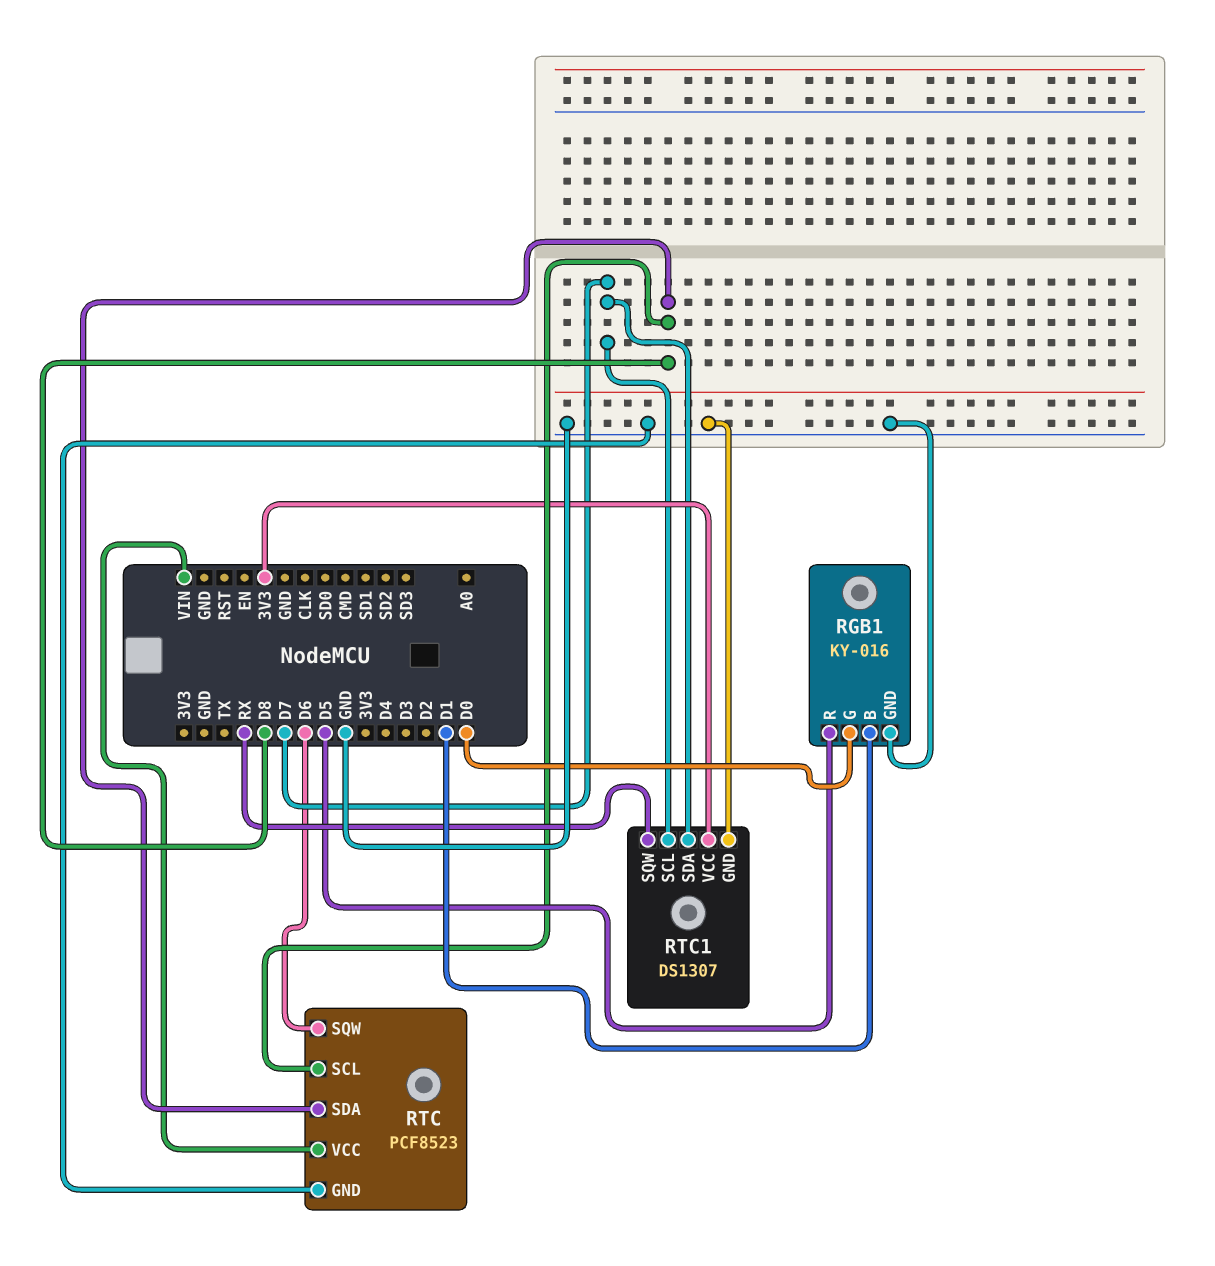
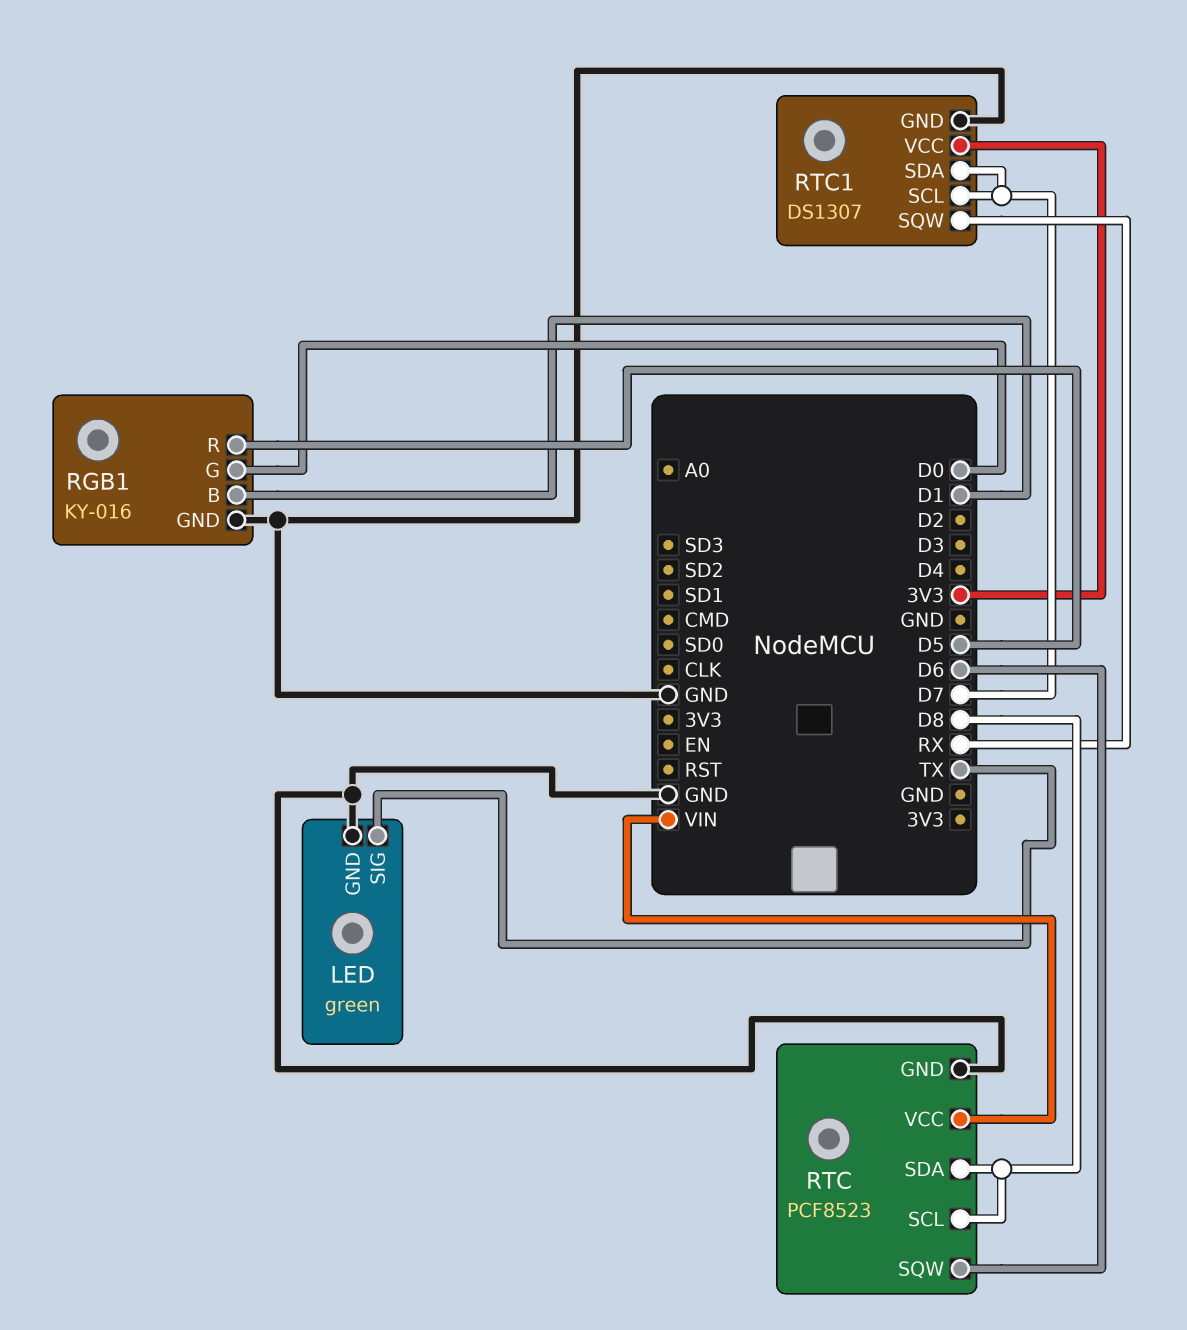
LED: none -> green
LED pin GND: none -> GND
LED pin SIG: none -> TX

